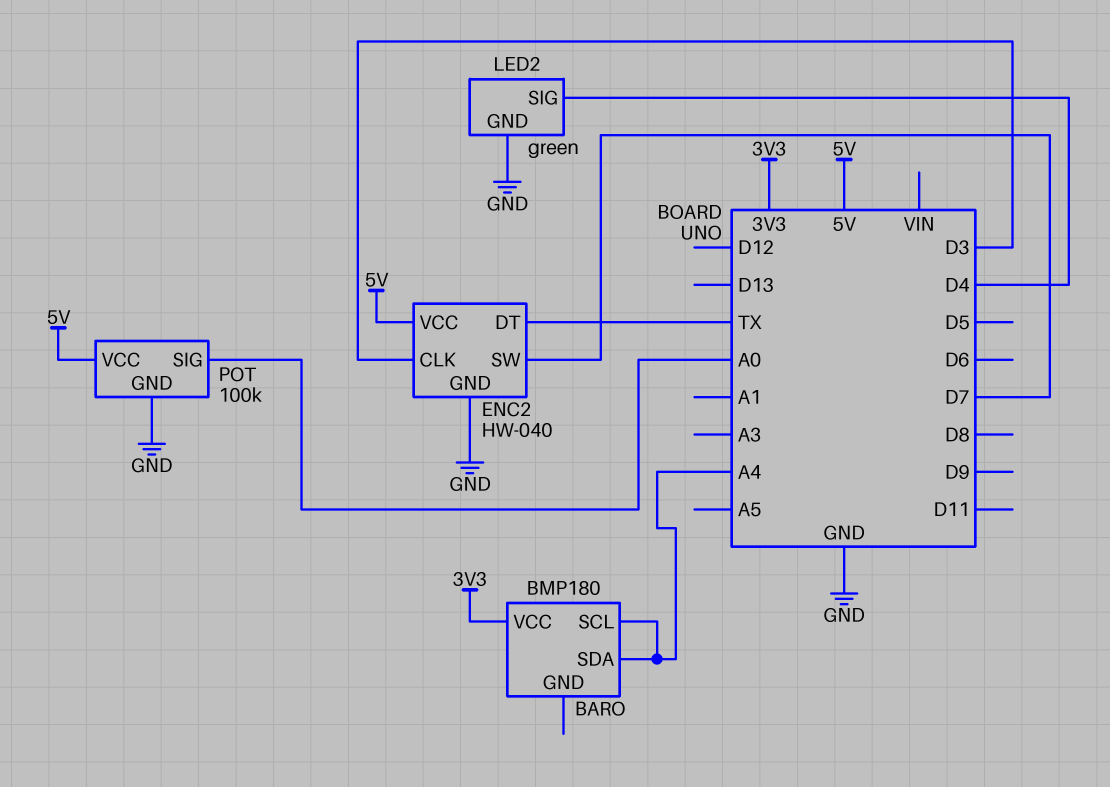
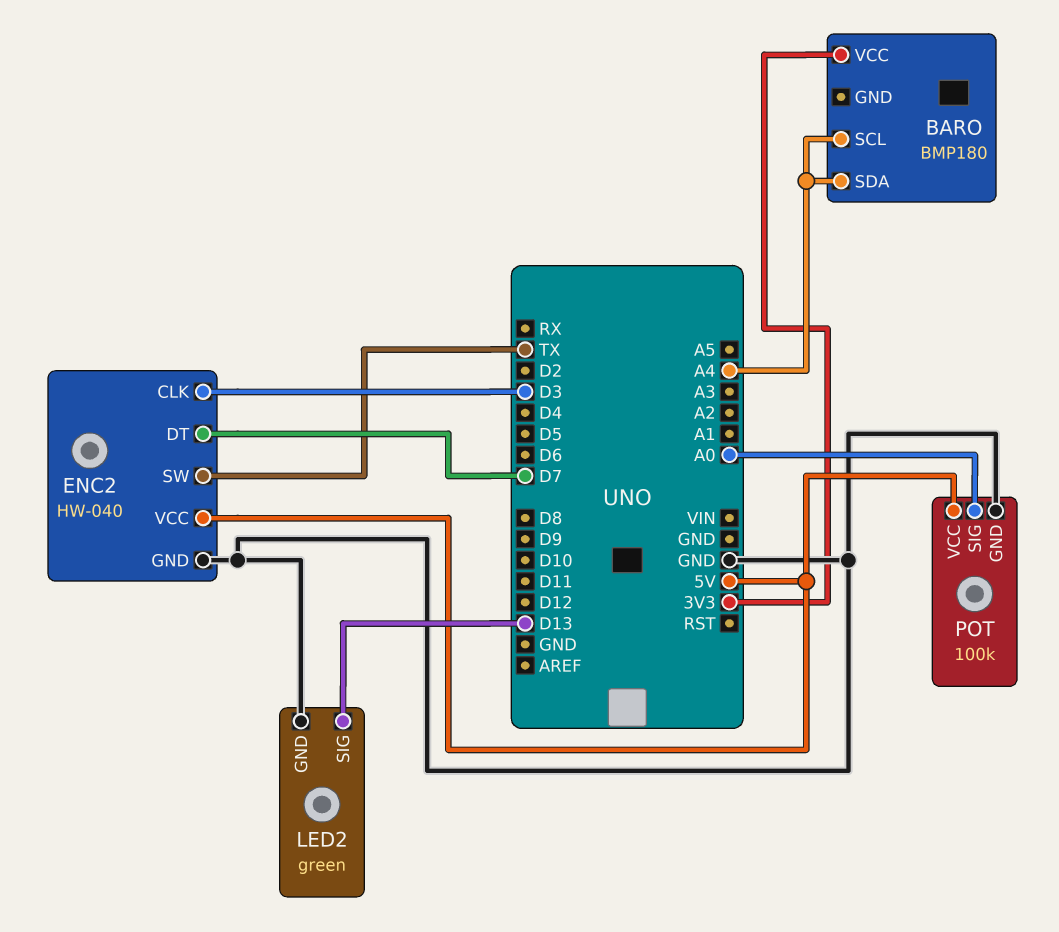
ENC2 pin DT: TX -> D7
ENC2 pin SW: D7 -> TX
LED2 pin SIG: D4 -> D13

